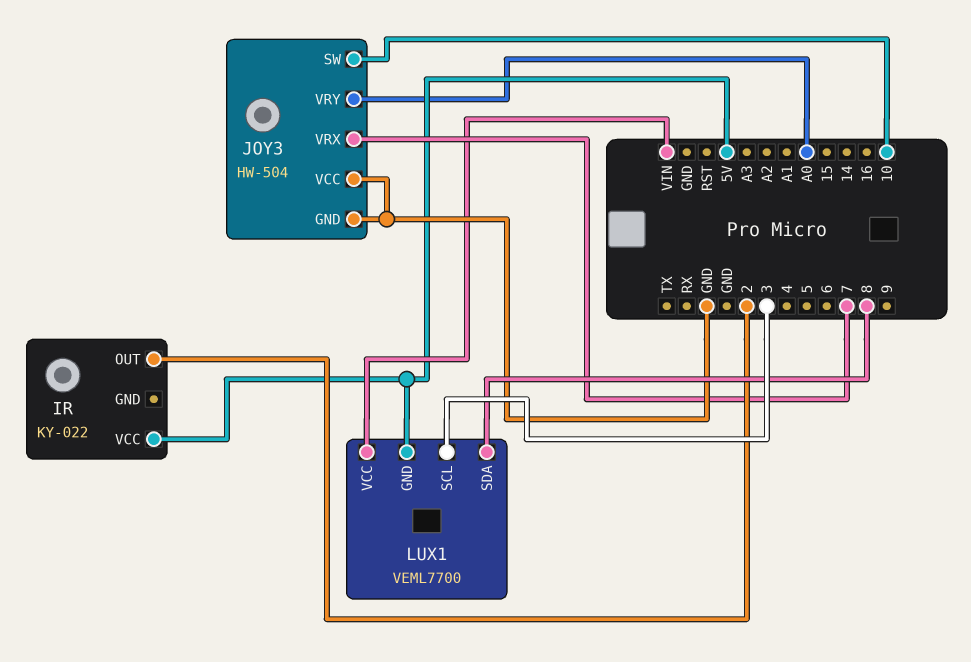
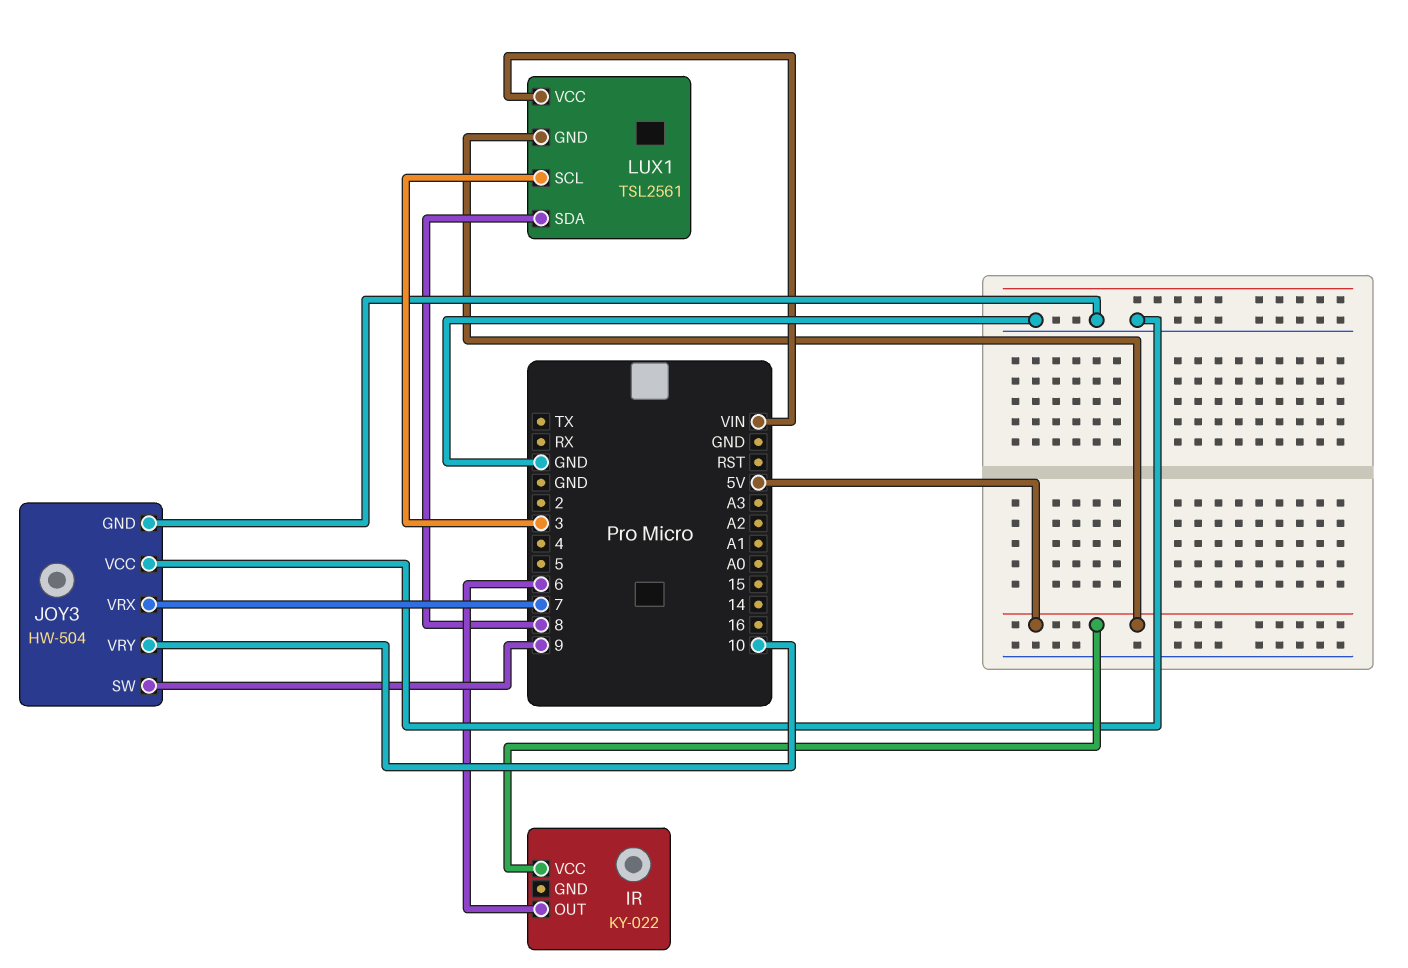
IR pin OUT: 2 -> 6
JOY3 pin SW: 10 -> 9
JOY3 pin VRY: A0 -> 10
LUX1: VEML7700 -> TSL2561

